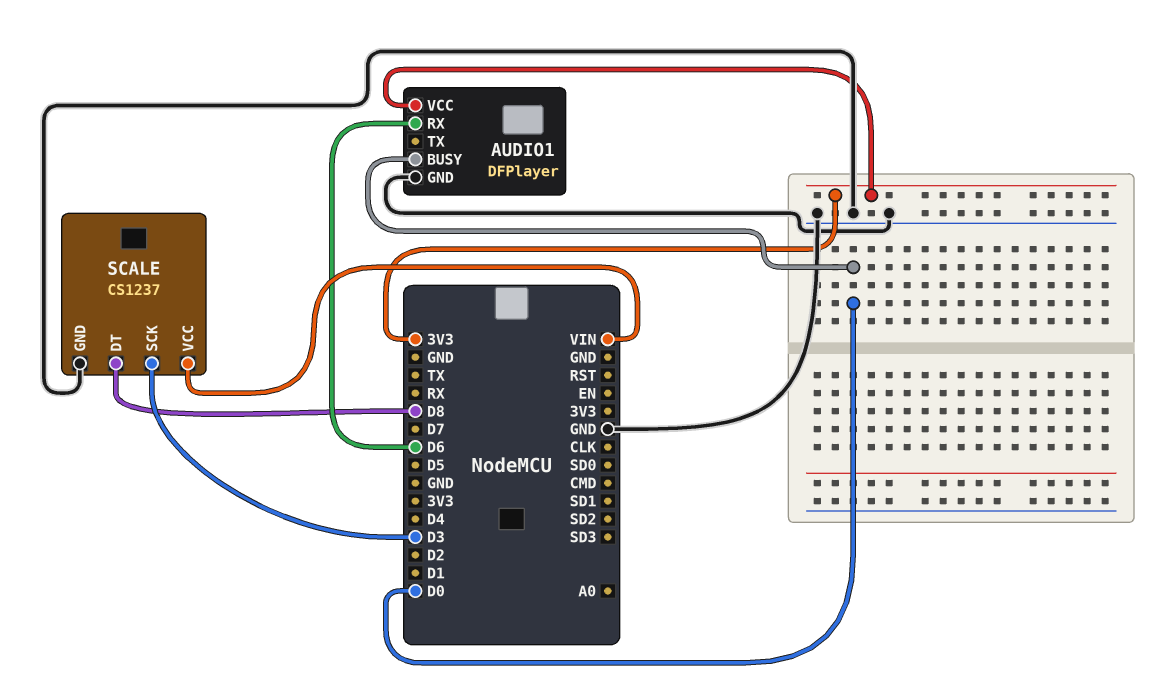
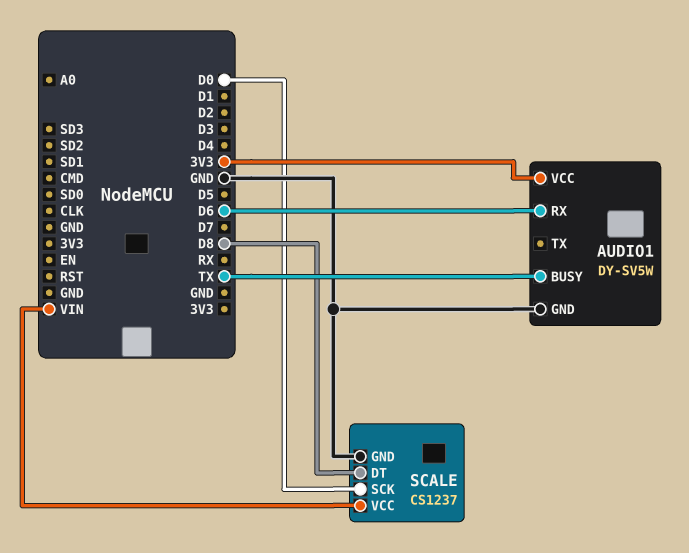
AUDIO1: DFPlayer -> DY-SV5W
AUDIO1 pin BUSY: D0 -> TX
SCALE pin SCK: D3 -> D0

